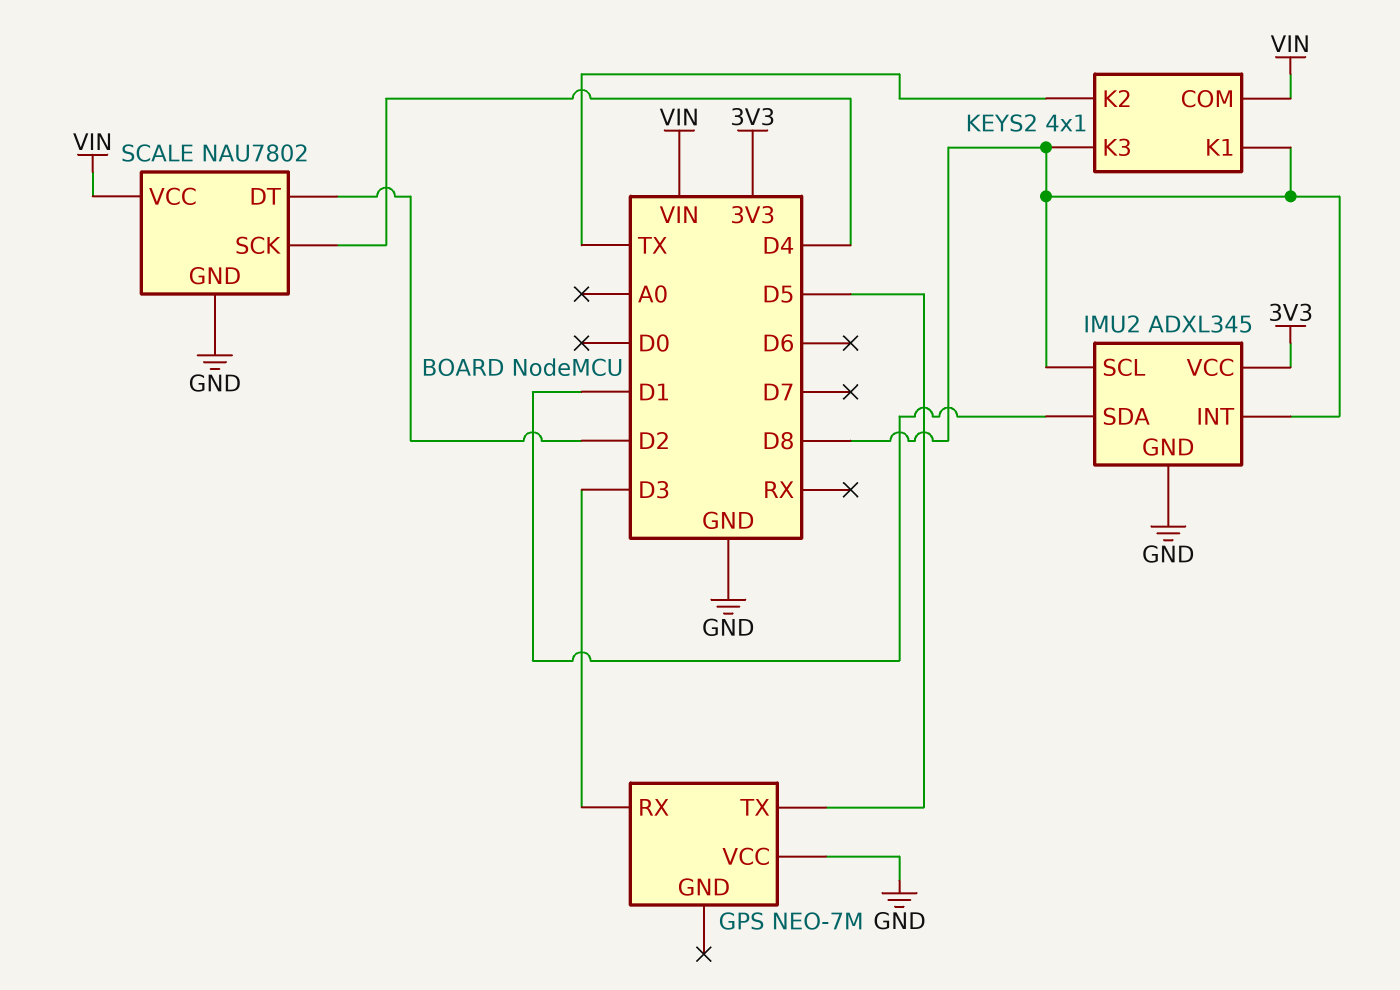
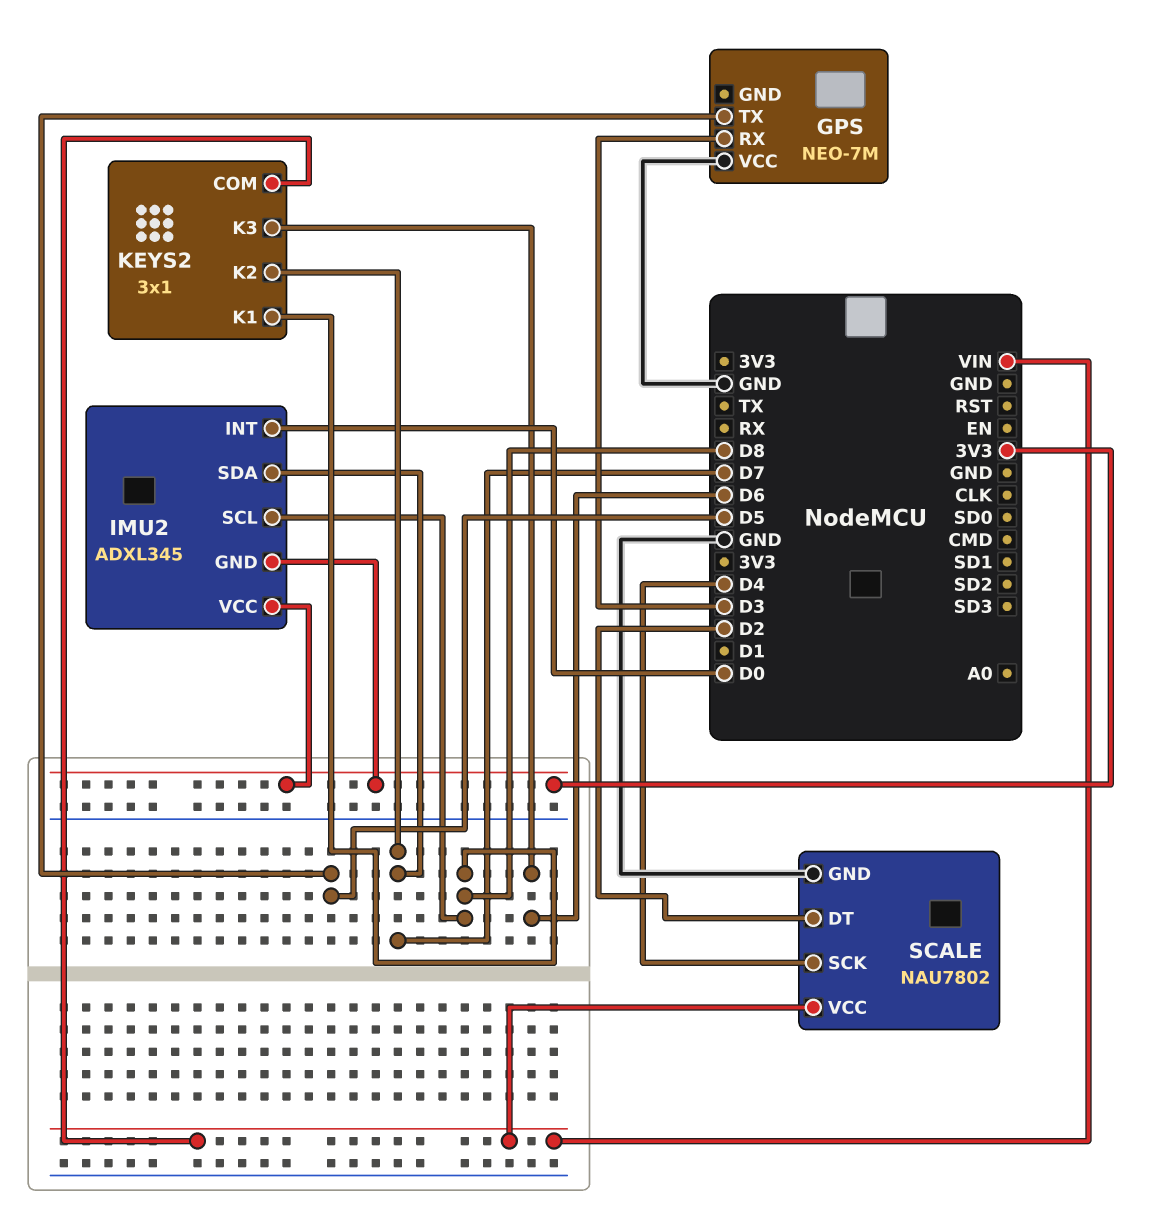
IMU2 pin GND: GND -> 3V3
IMU2 pin INT: D8 -> D0
IMU2 pin SDA: D1 -> D7
KEYS2: 4x1 -> 3x1
KEYS2 pin K2: TX -> D7
KEYS2 pin K3: D8 -> D6

